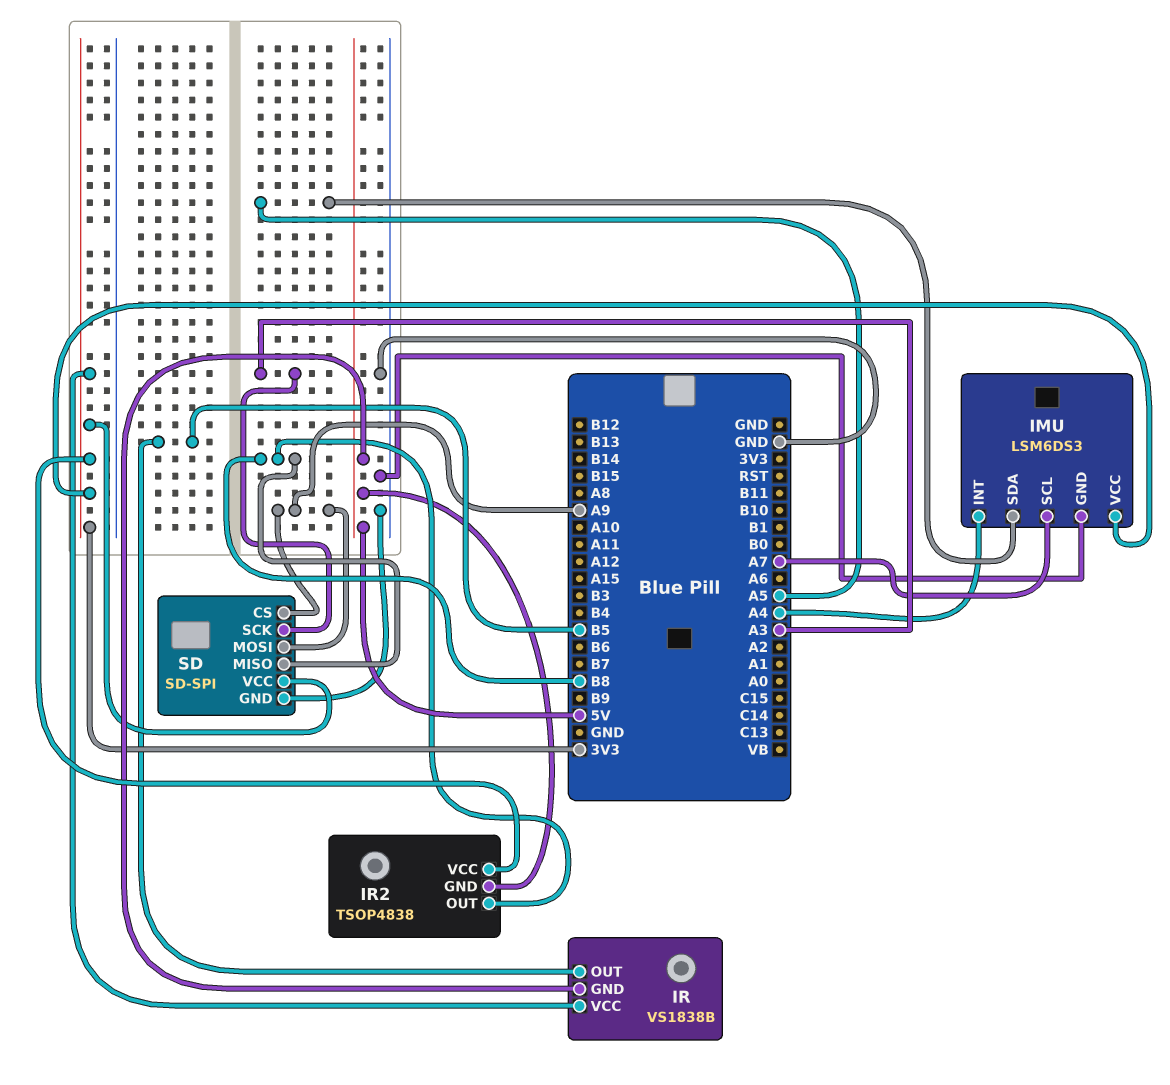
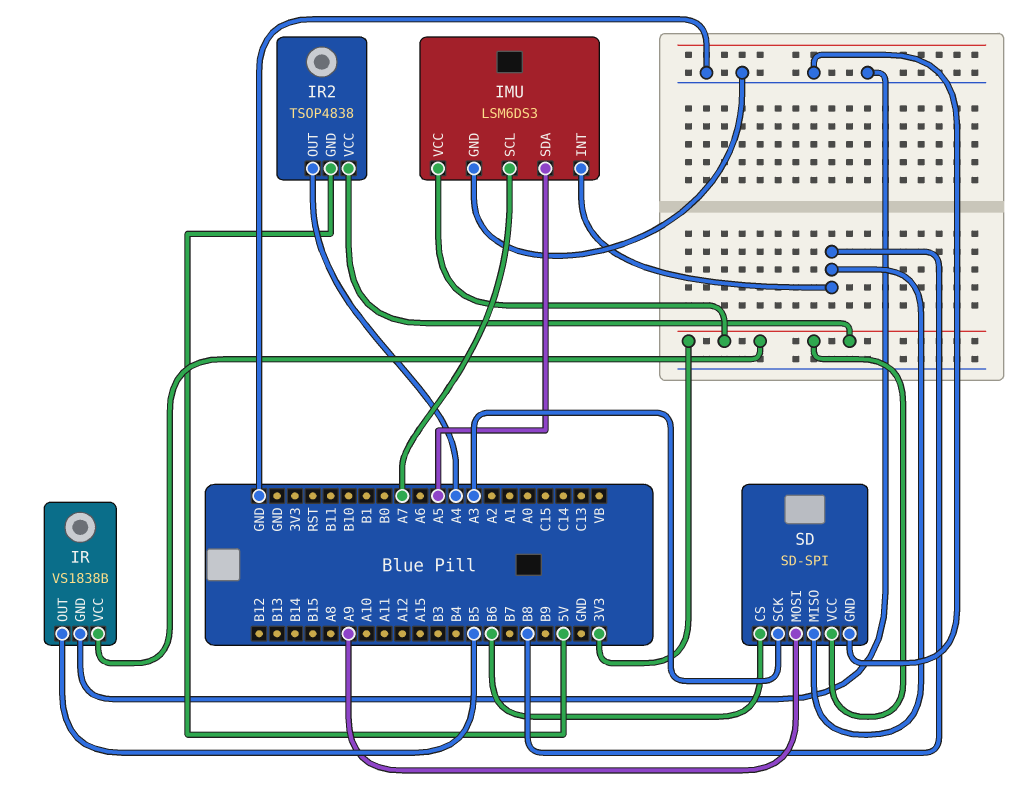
IMU pin INT: A4 -> B8
IR pin GND: 5V -> GND
IR2 pin OUT: B8 -> A4
SD pin CS: A9 -> B6

